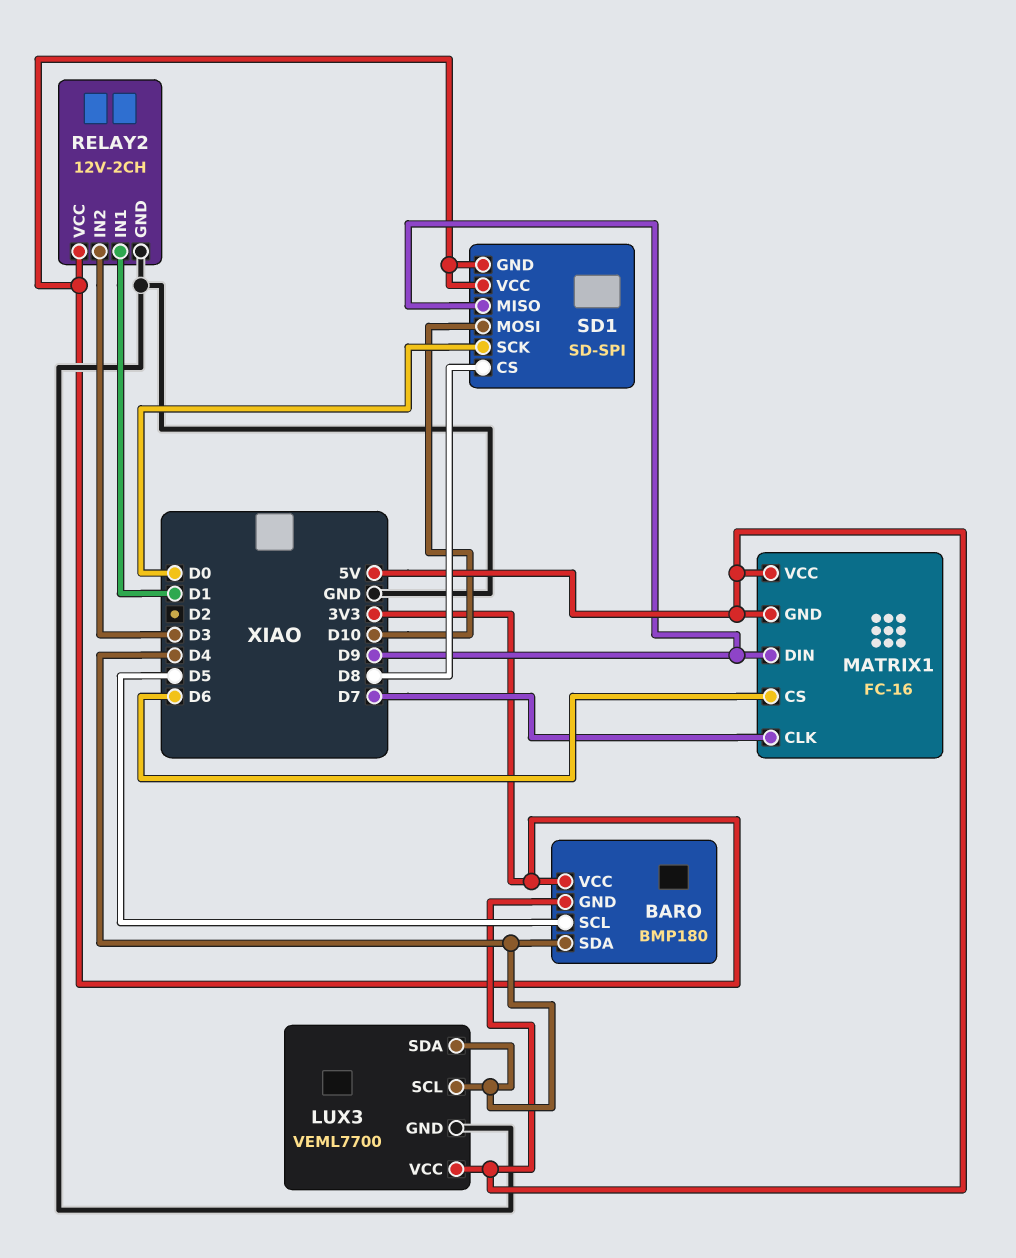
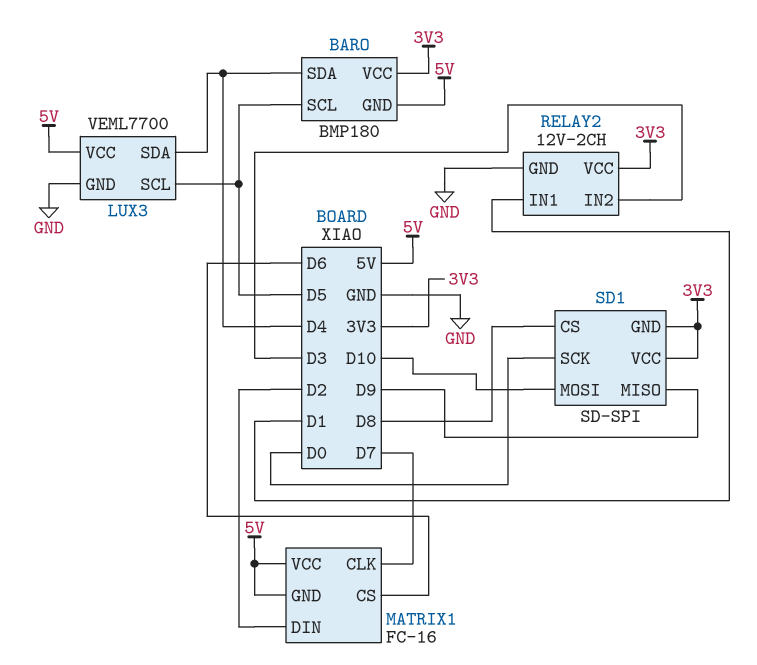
LUX3 pin SCL: D4 -> D5
MATRIX1 pin DIN: D9 -> D2

